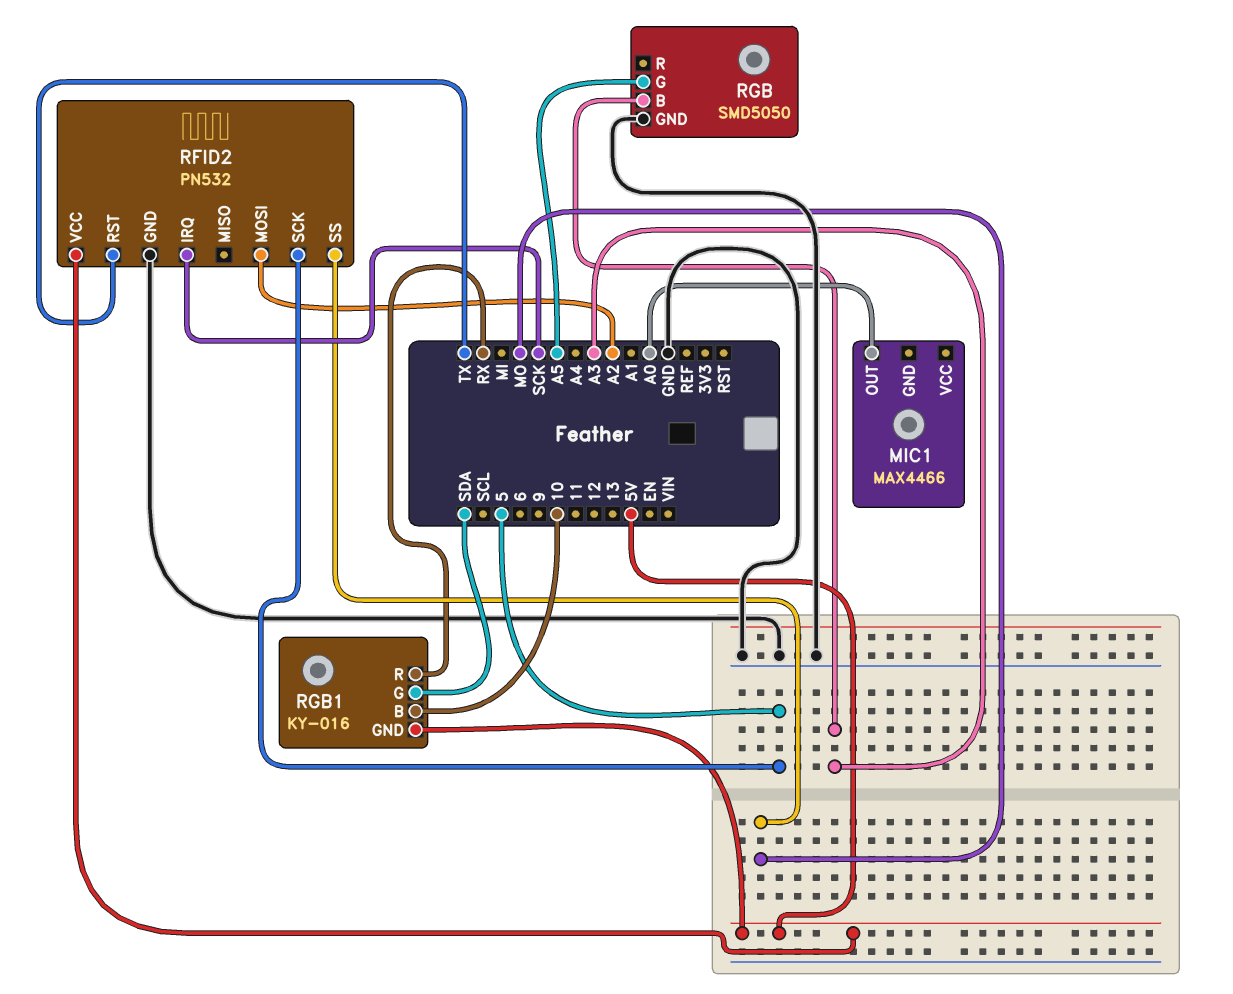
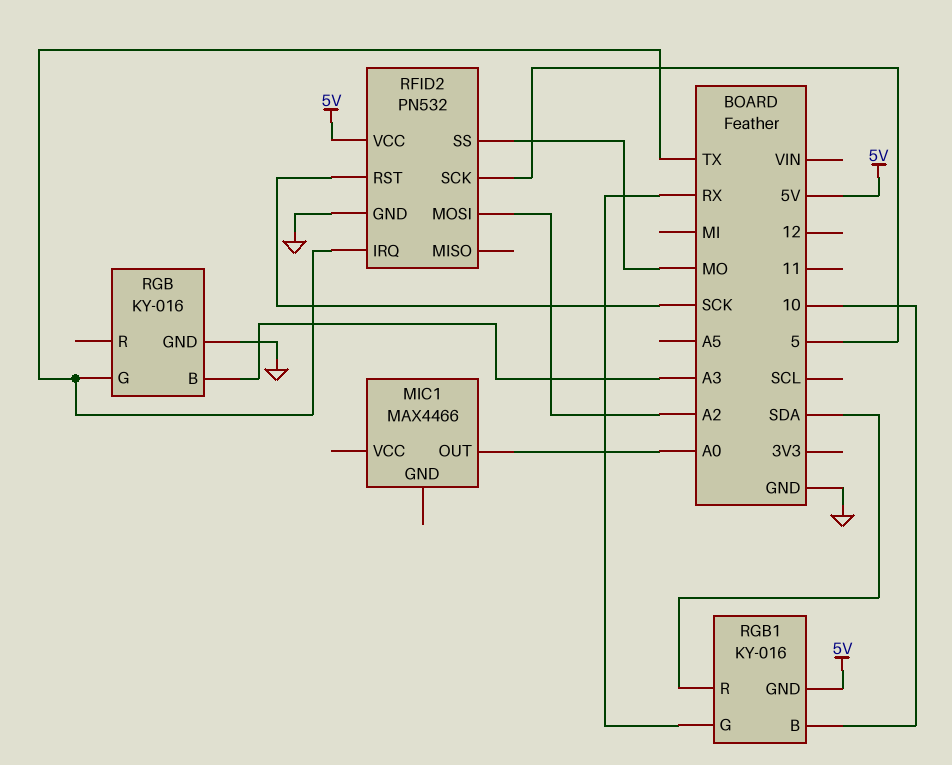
RFID2 pin IRQ: SCK -> TX
RFID2 pin RST: TX -> SCK
RGB: SMD5050 -> KY-016
RGB pin G: A5 -> TX
RGB1 pin G: SDA -> RX
RGB1 pin R: RX -> SDA

